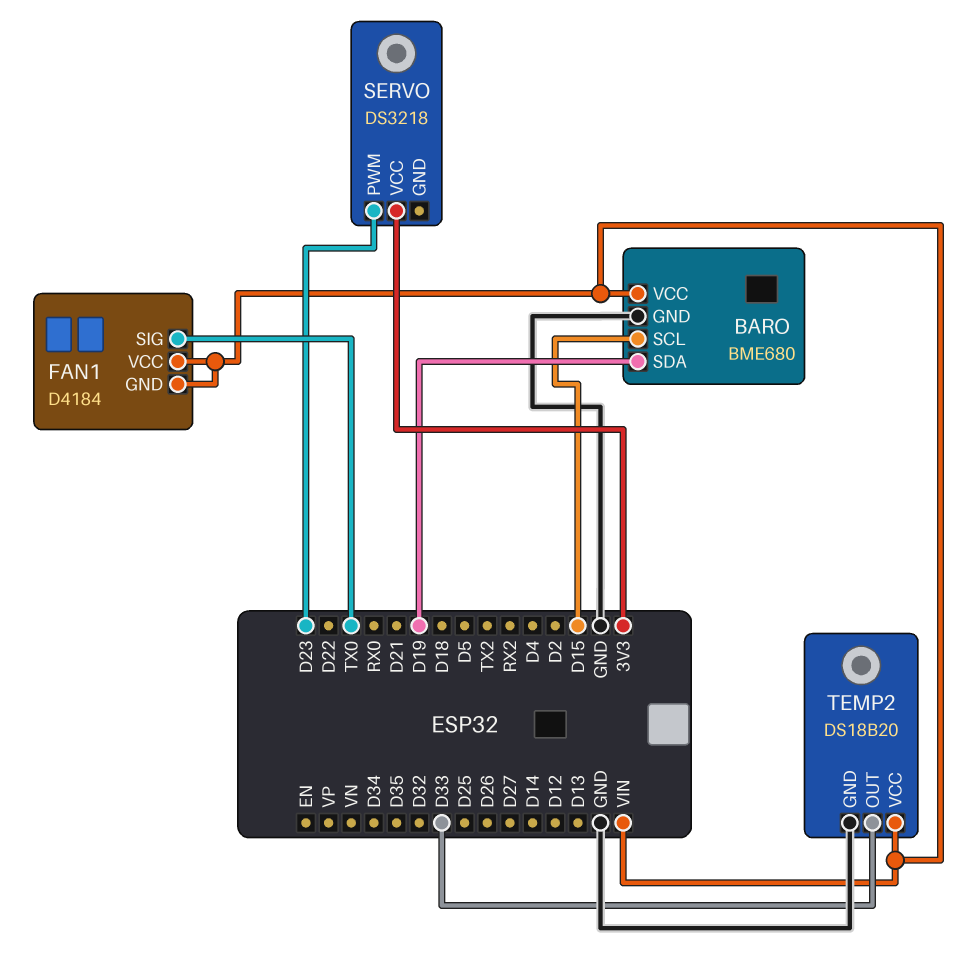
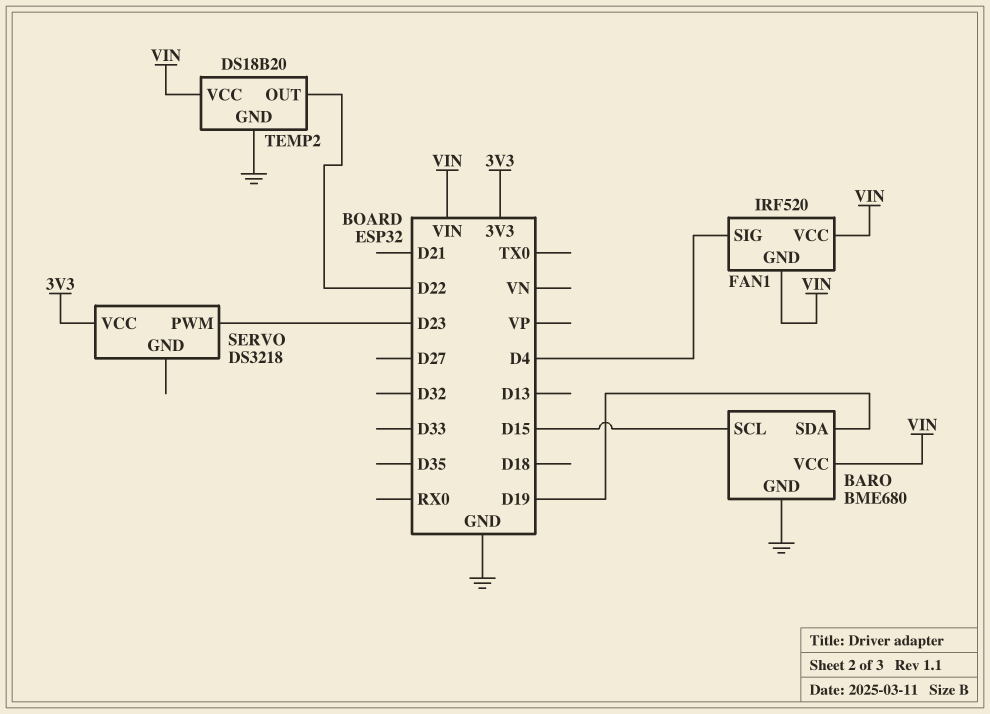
FAN1: D4184 -> IRF520
FAN1 pin SIG: TX0 -> D4
TEMP2 pin OUT: D33 -> D22

